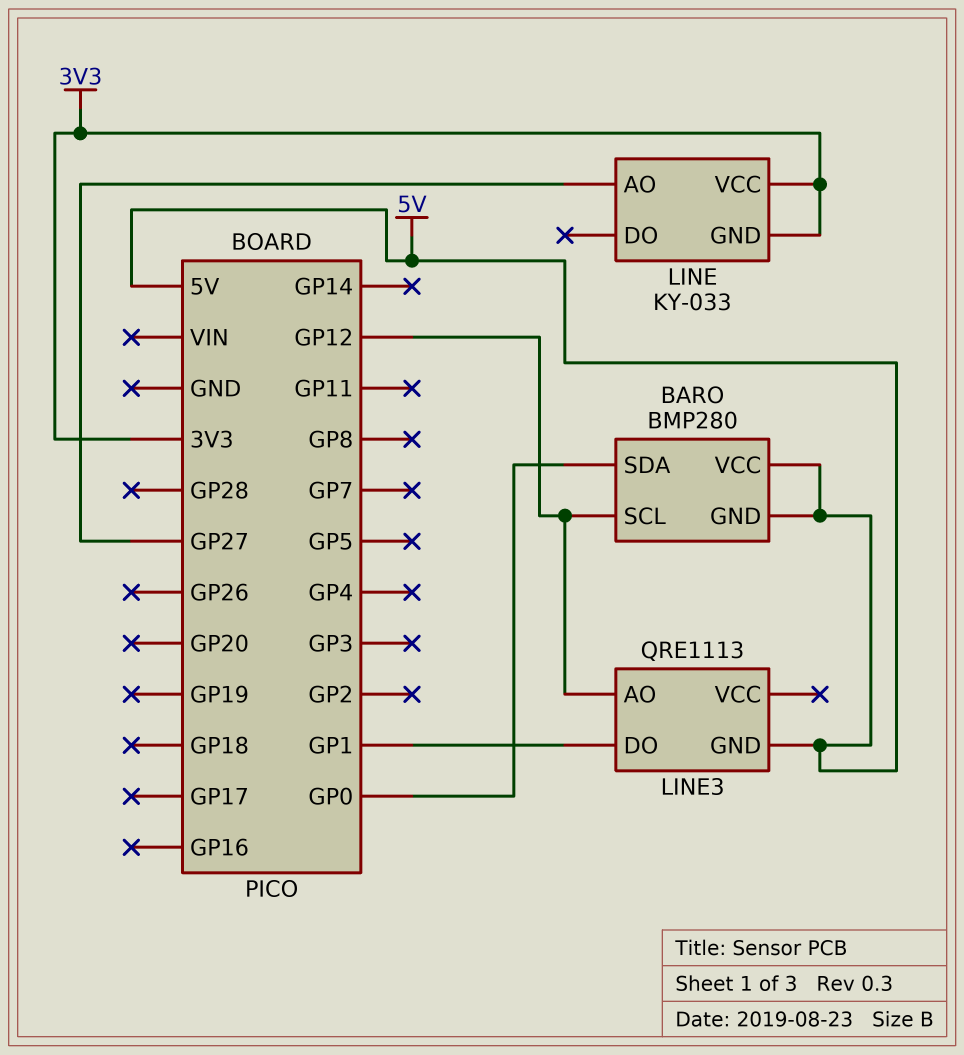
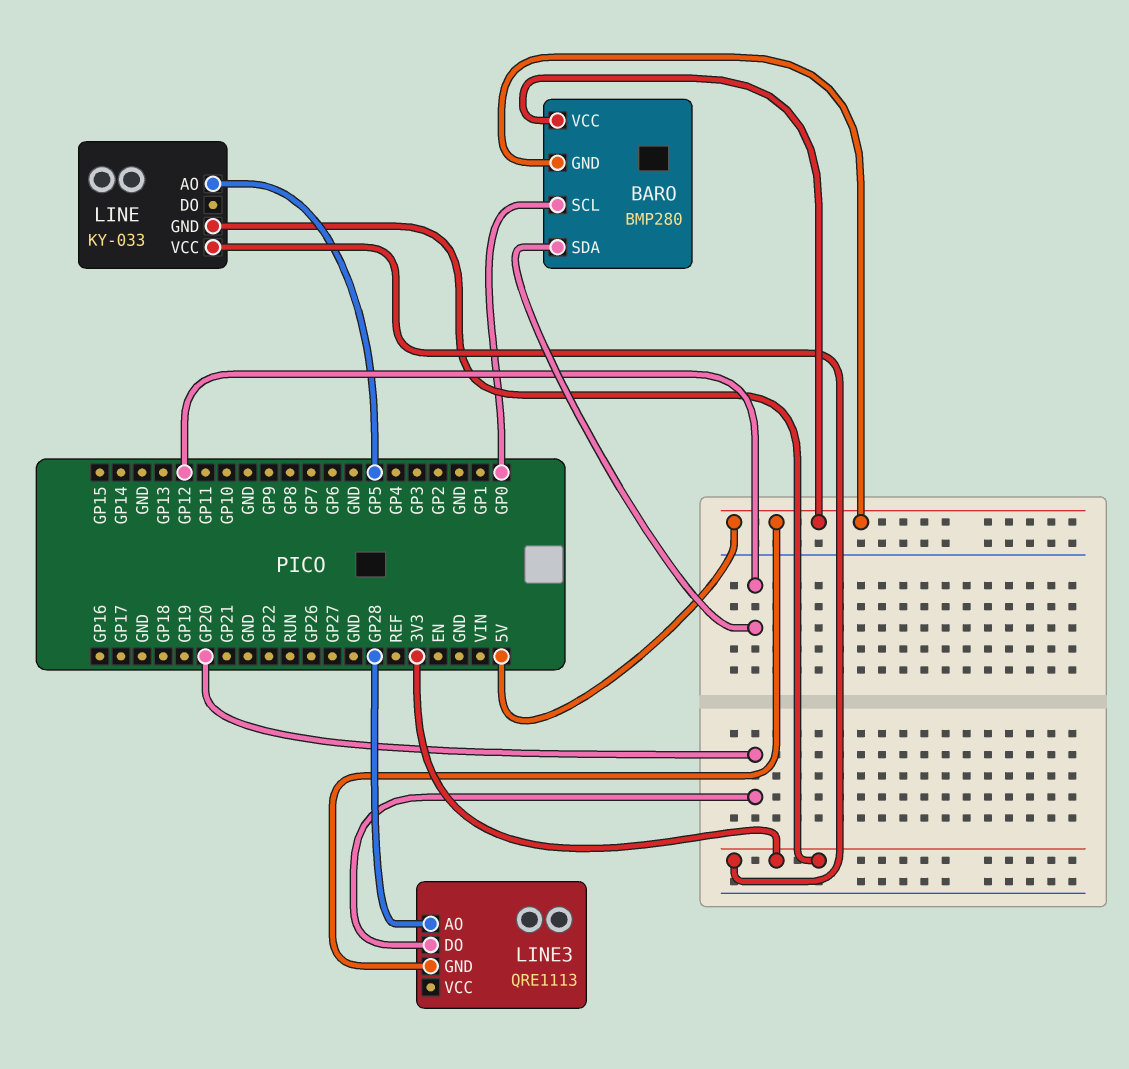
BARO pin SCL: GP12 -> GP0
BARO pin SDA: GP0 -> GP12
LINE pin AO: GP27 -> GP5
LINE3 pin AO: GP12 -> GP28
LINE3 pin DO: GP1 -> GP20

